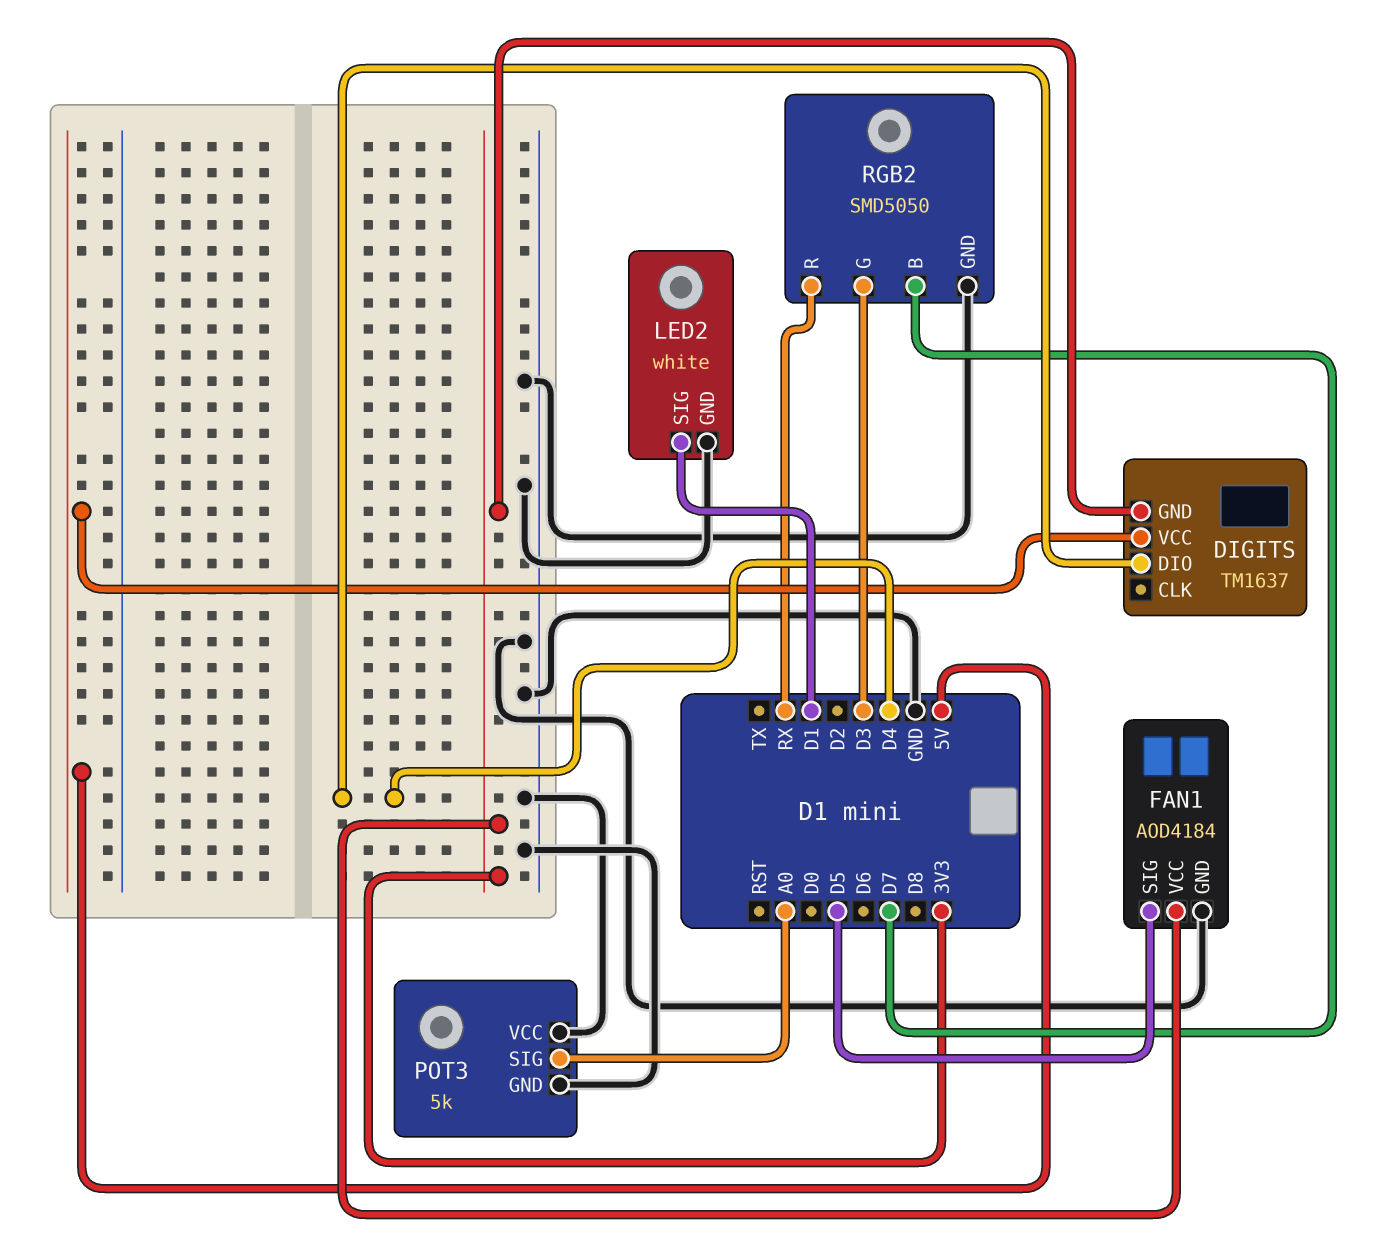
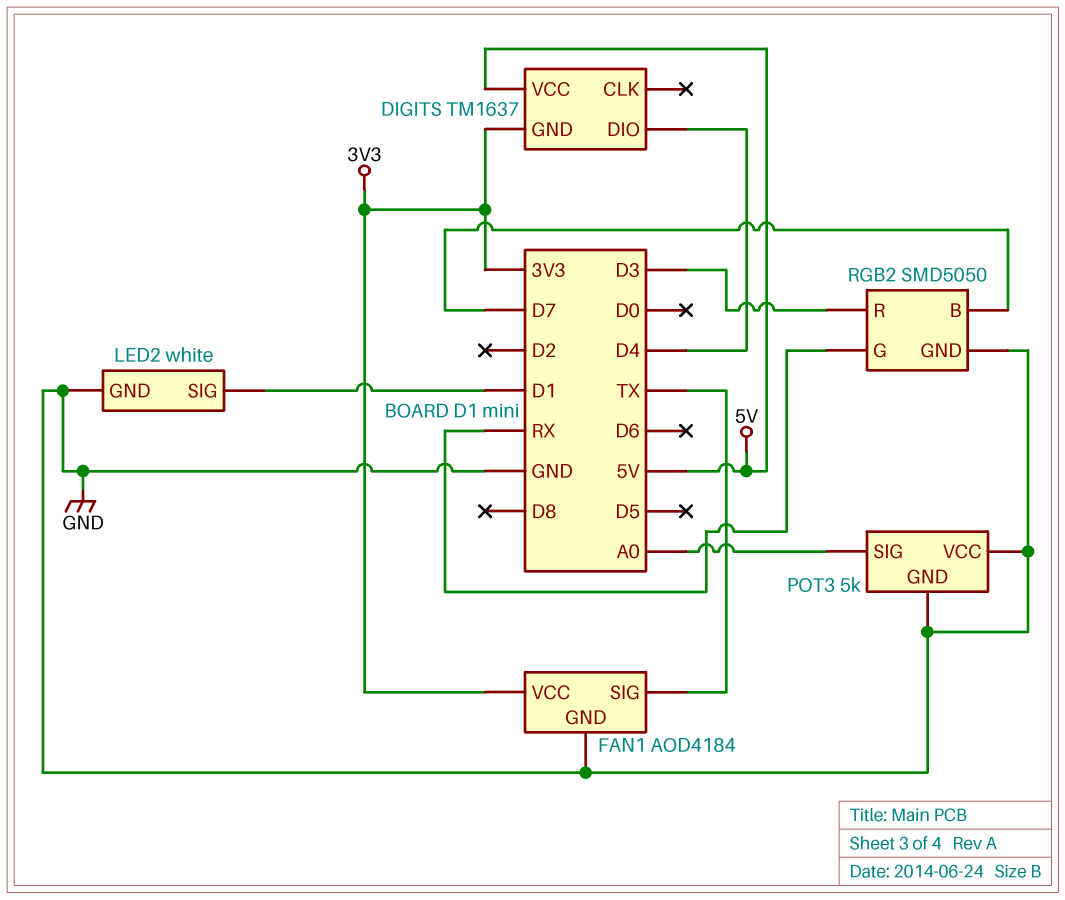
FAN1 pin SIG: D5 -> TX
RGB2 pin G: D3 -> RX
RGB2 pin R: RX -> D3

